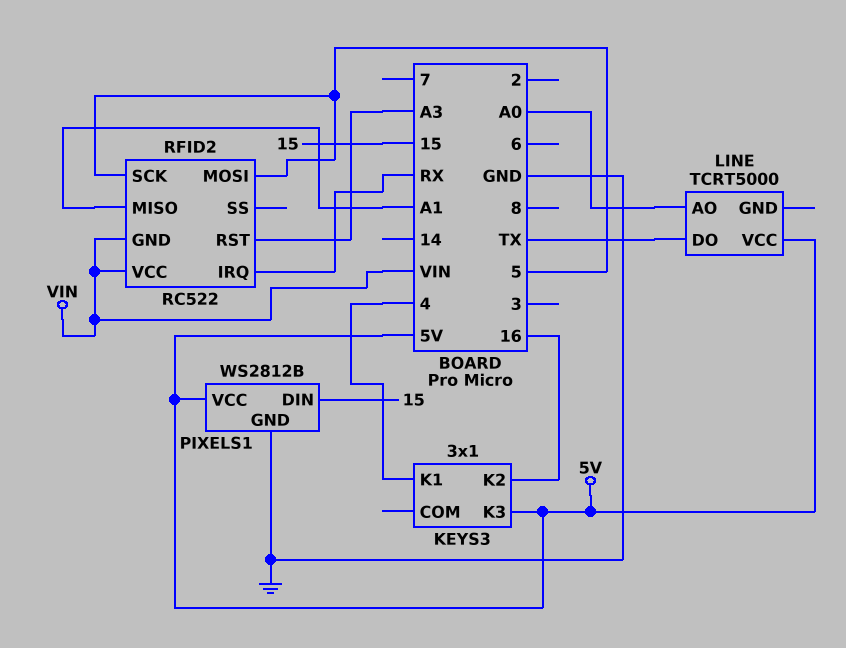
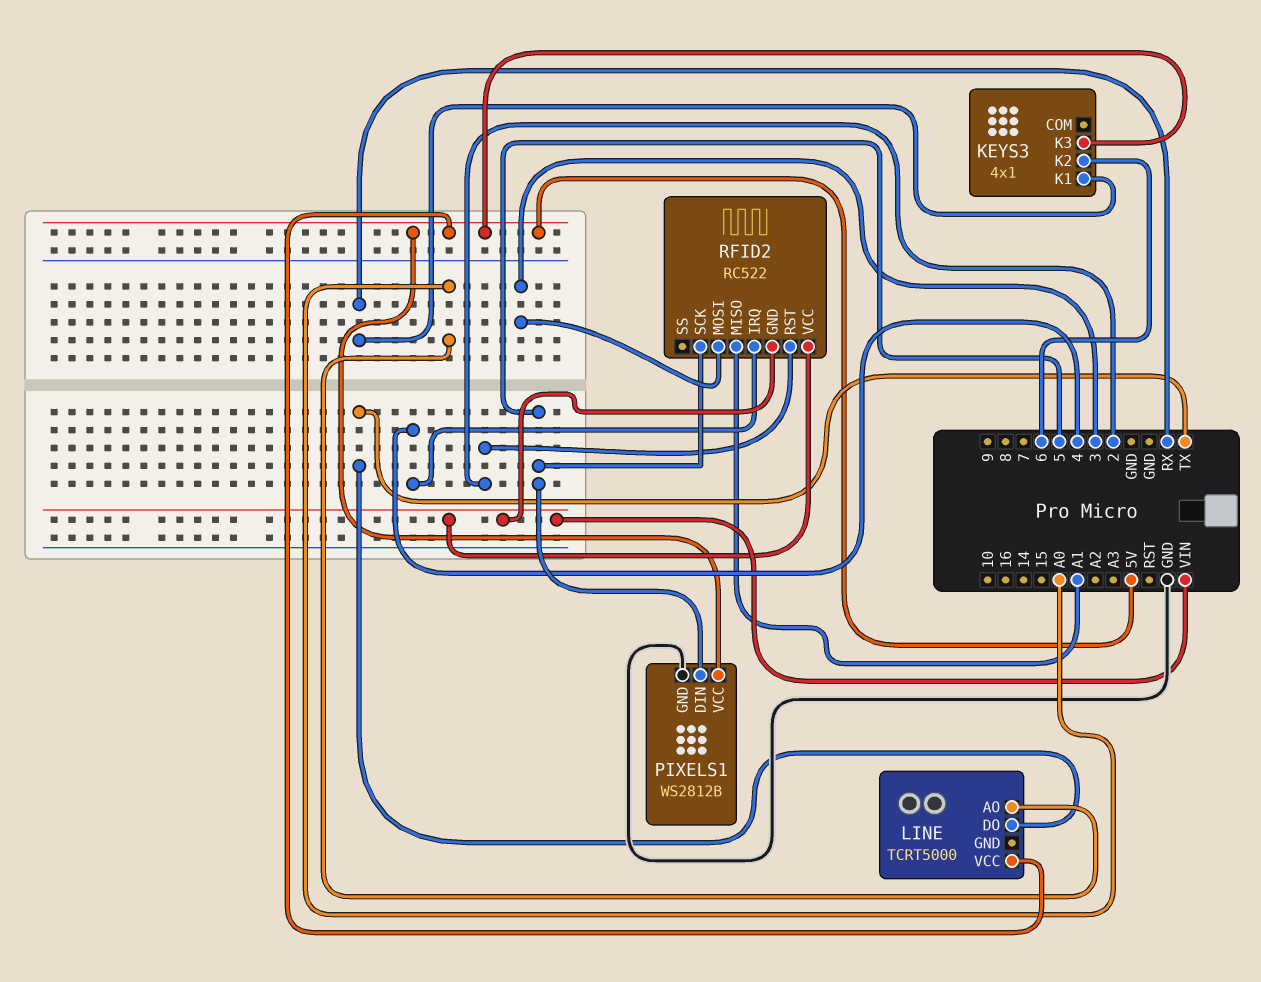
KEYS3: 3x1 -> 4x1
KEYS3 pin K1: 4 -> RX
KEYS3 pin K2: 16 -> 6
PIXELS1 pin DIN: 15 -> 5
RFID2 pin IRQ: RX -> 4
RFID2 pin MOSI: 5 -> 3
RFID2 pin RST: A3 -> 2

